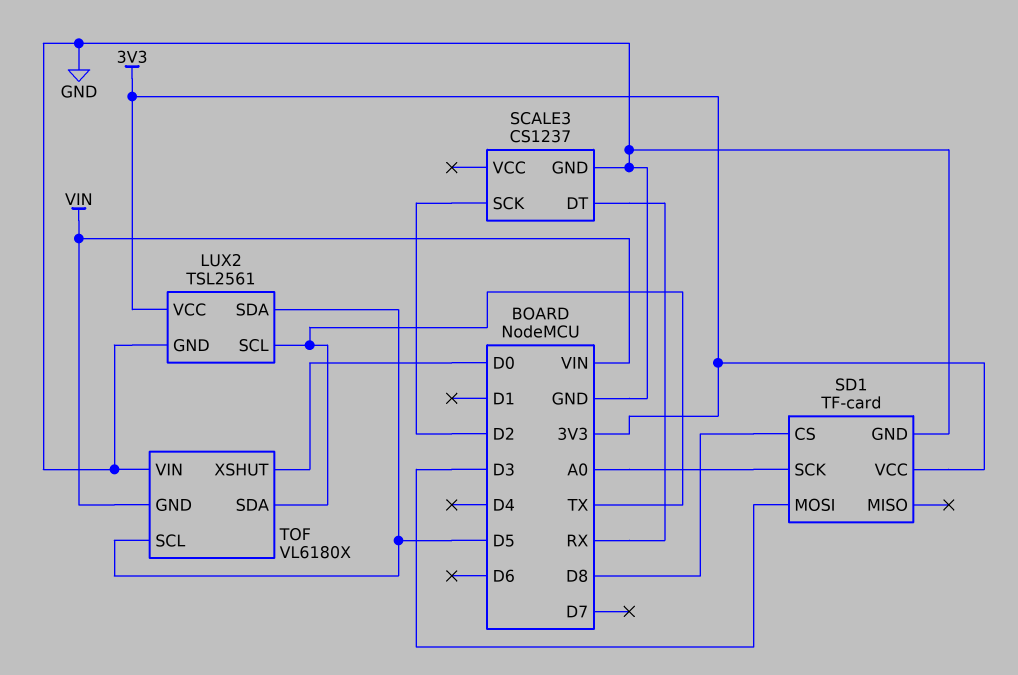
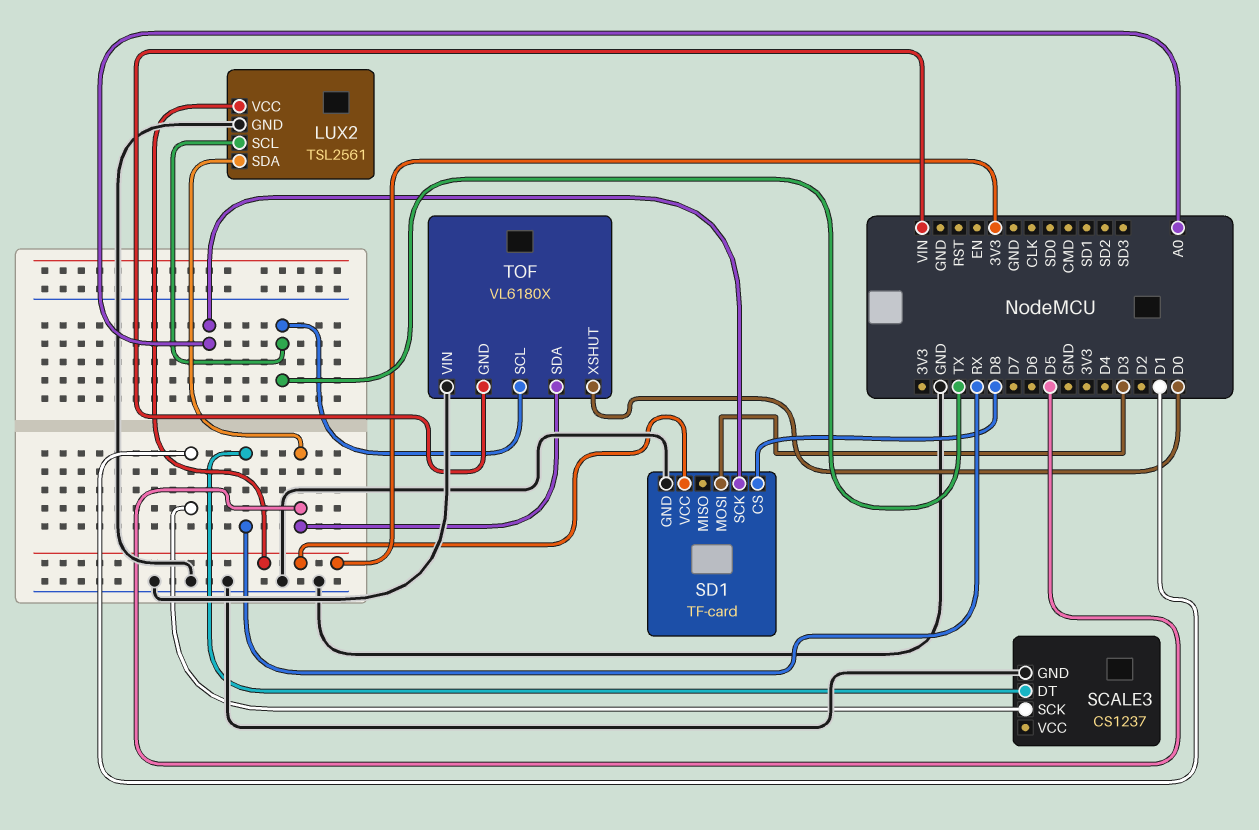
SCALE3 pin SCK: D2 -> D1
TOF pin SCL: D5 -> TX
TOF pin SDA: TX -> D5

